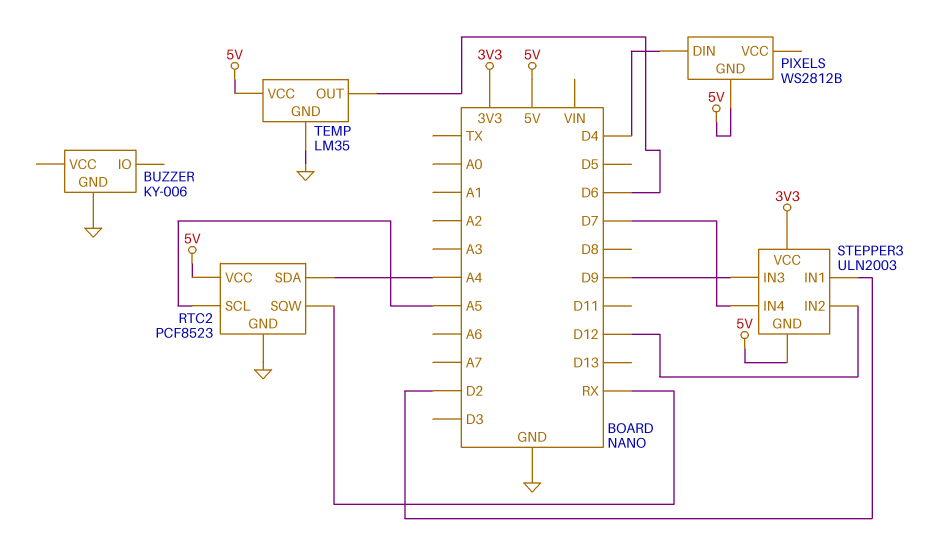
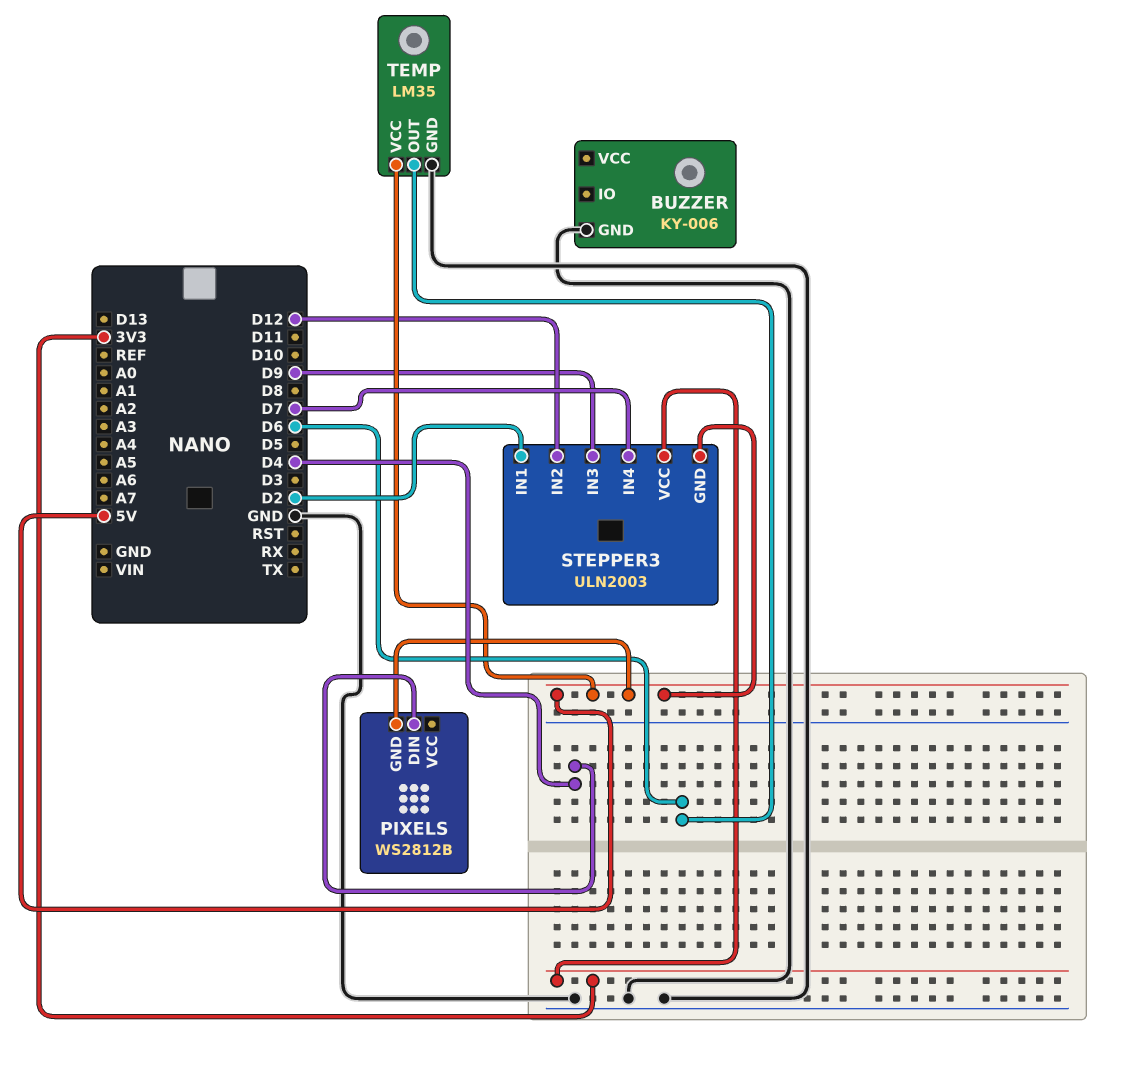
RTC2: PCF8523 -> none
RTC2 pin GND: GND -> none
RTC2 pin SCL: A5 -> none
RTC2 pin SDA: A4 -> none
RTC2 pin SQW: RX -> none
RTC2 pin VCC: 5V -> none

